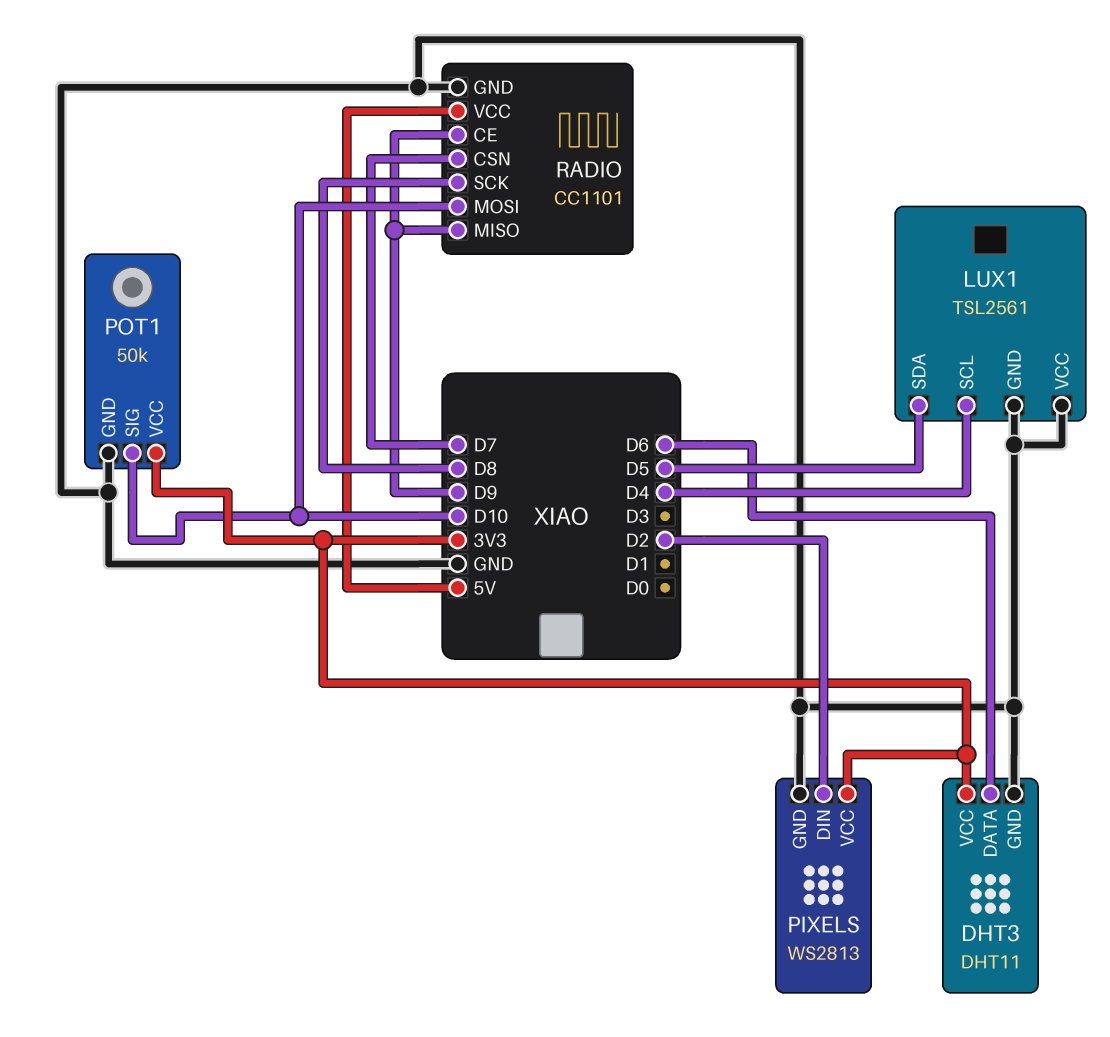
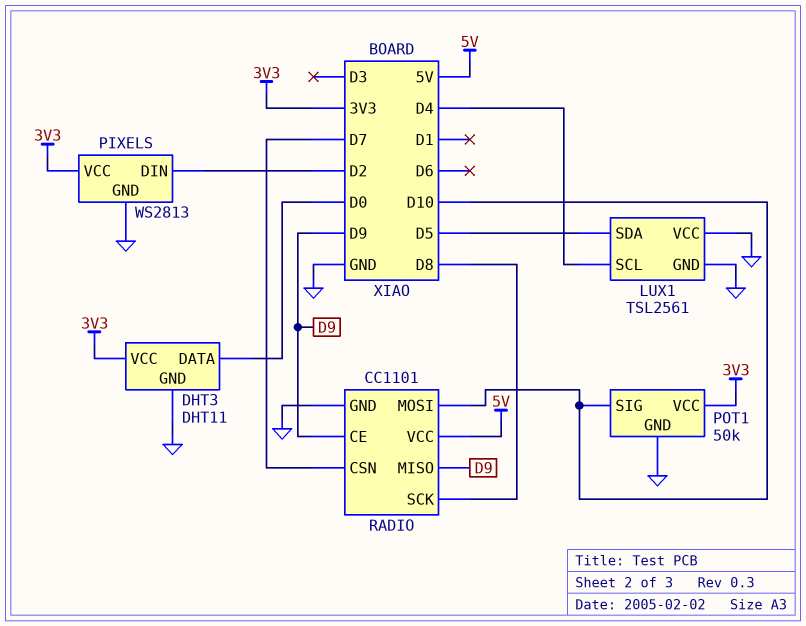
DHT3 pin DATA: D6 -> D0

